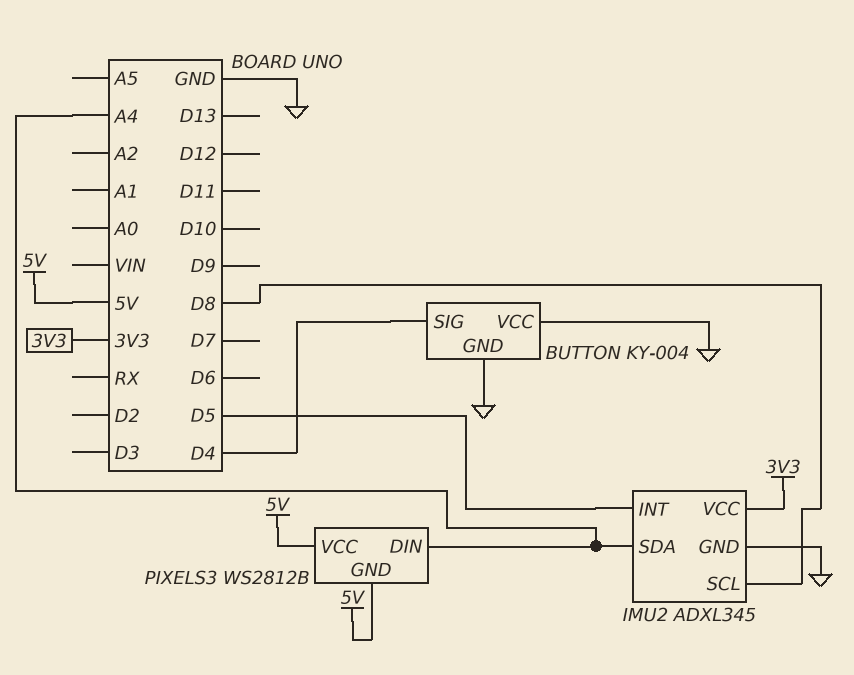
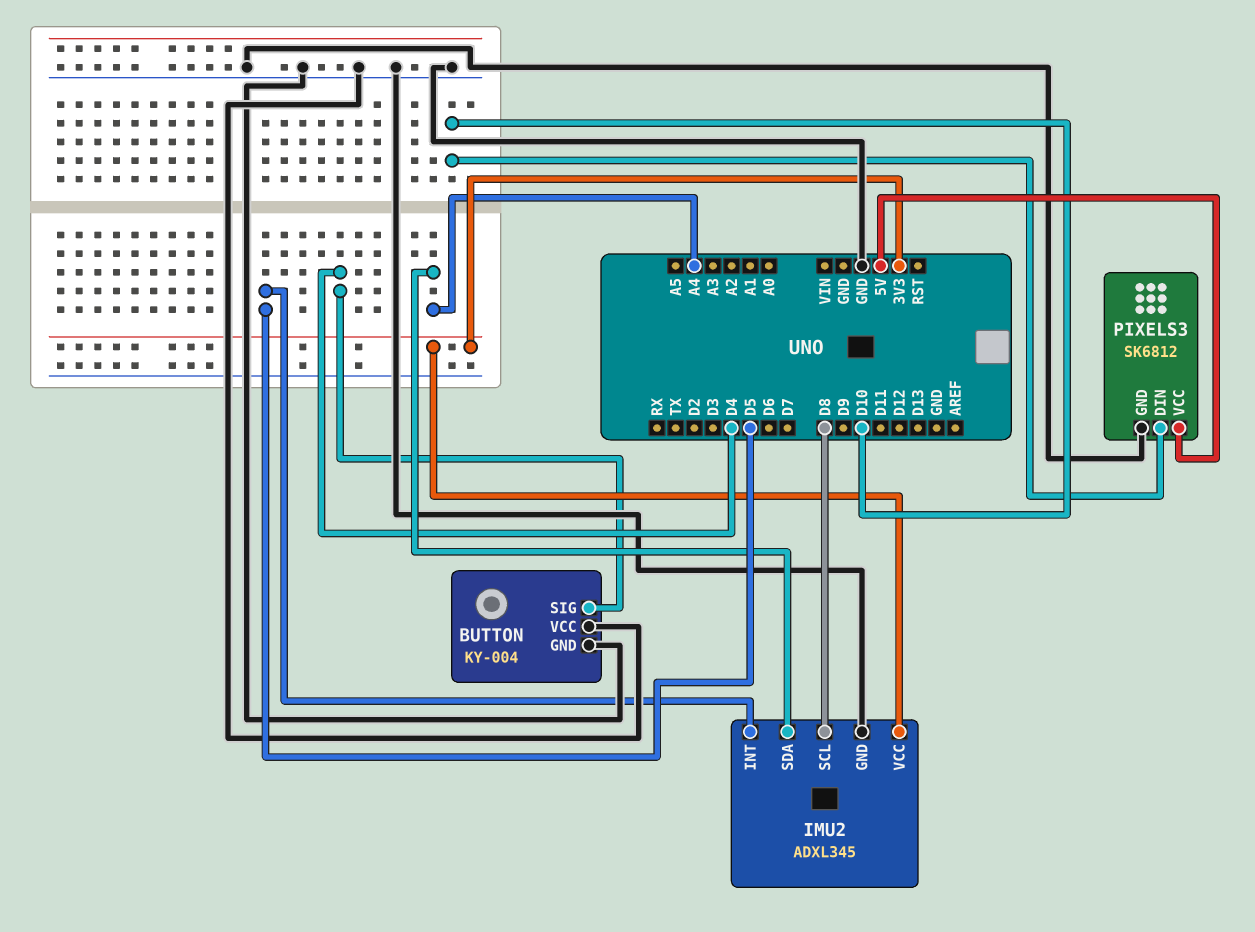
PIXELS3: WS2812B -> SK6812
PIXELS3 pin DIN: A4 -> D10
PIXELS3 pin GND: 5V -> GND

